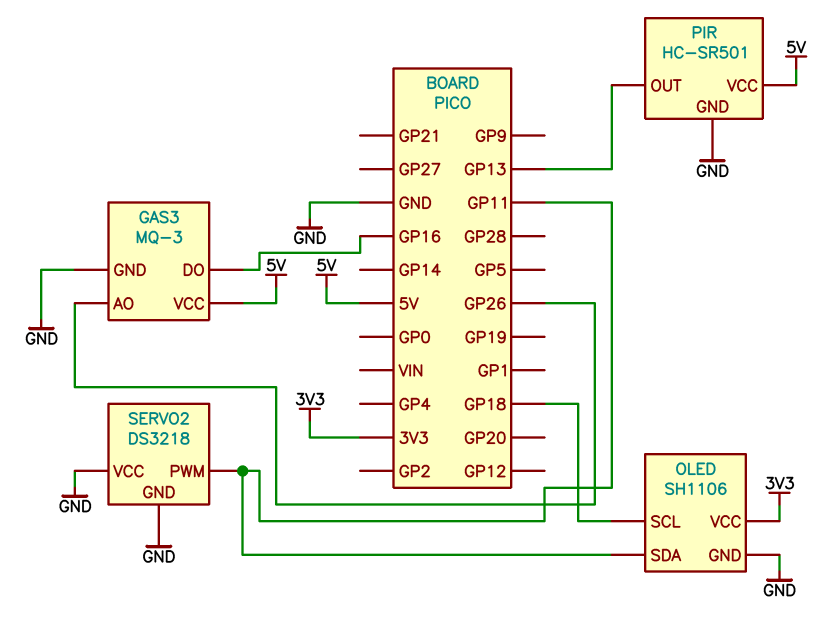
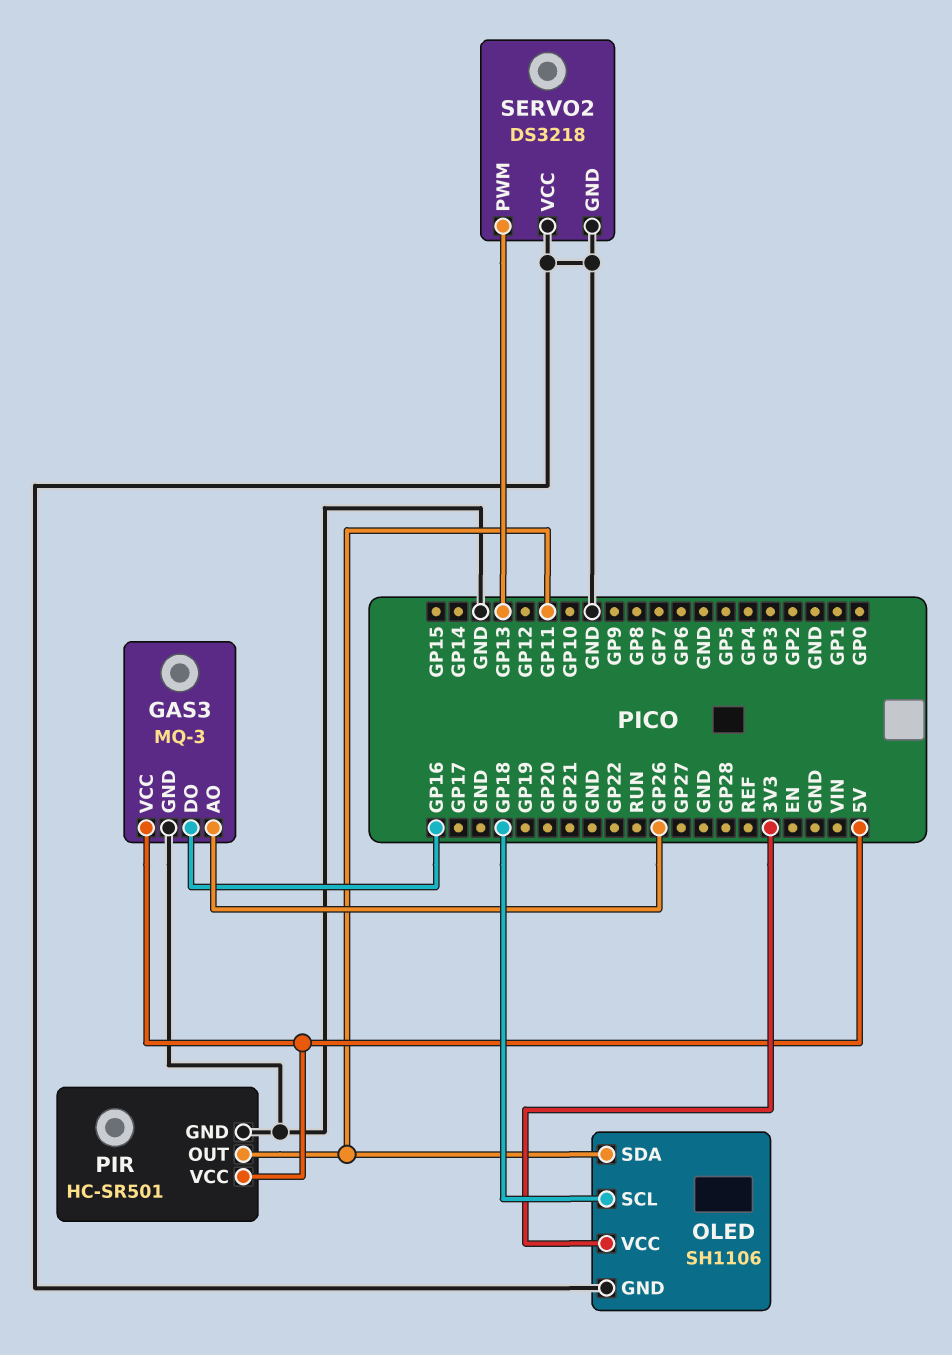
PIR pin OUT: GP13 -> GP11
SERVO2 pin PWM: GP11 -> GP13

